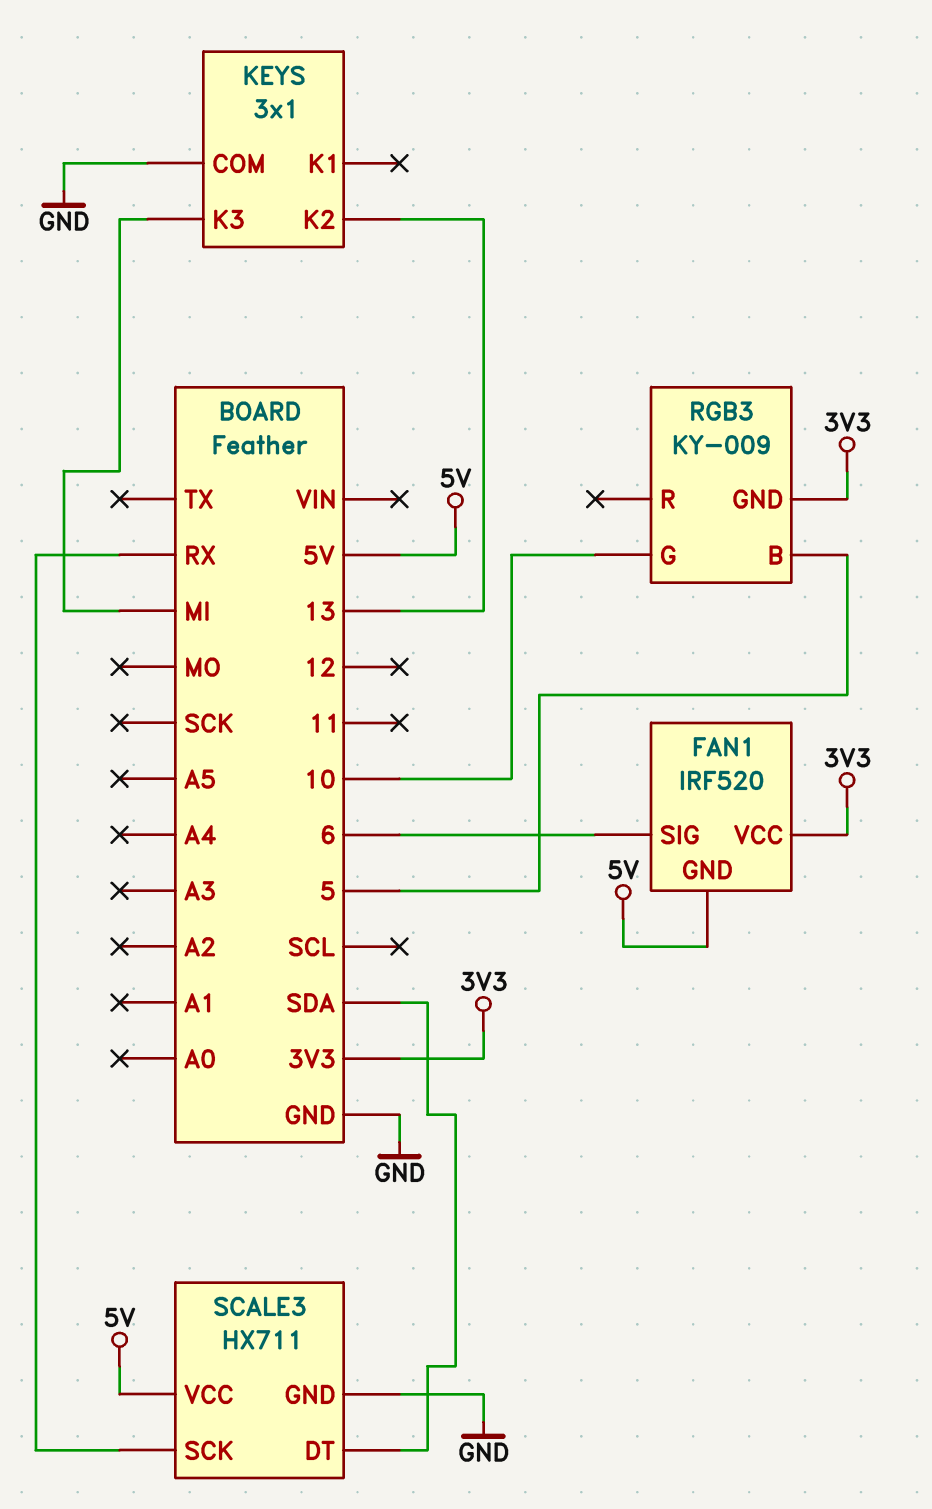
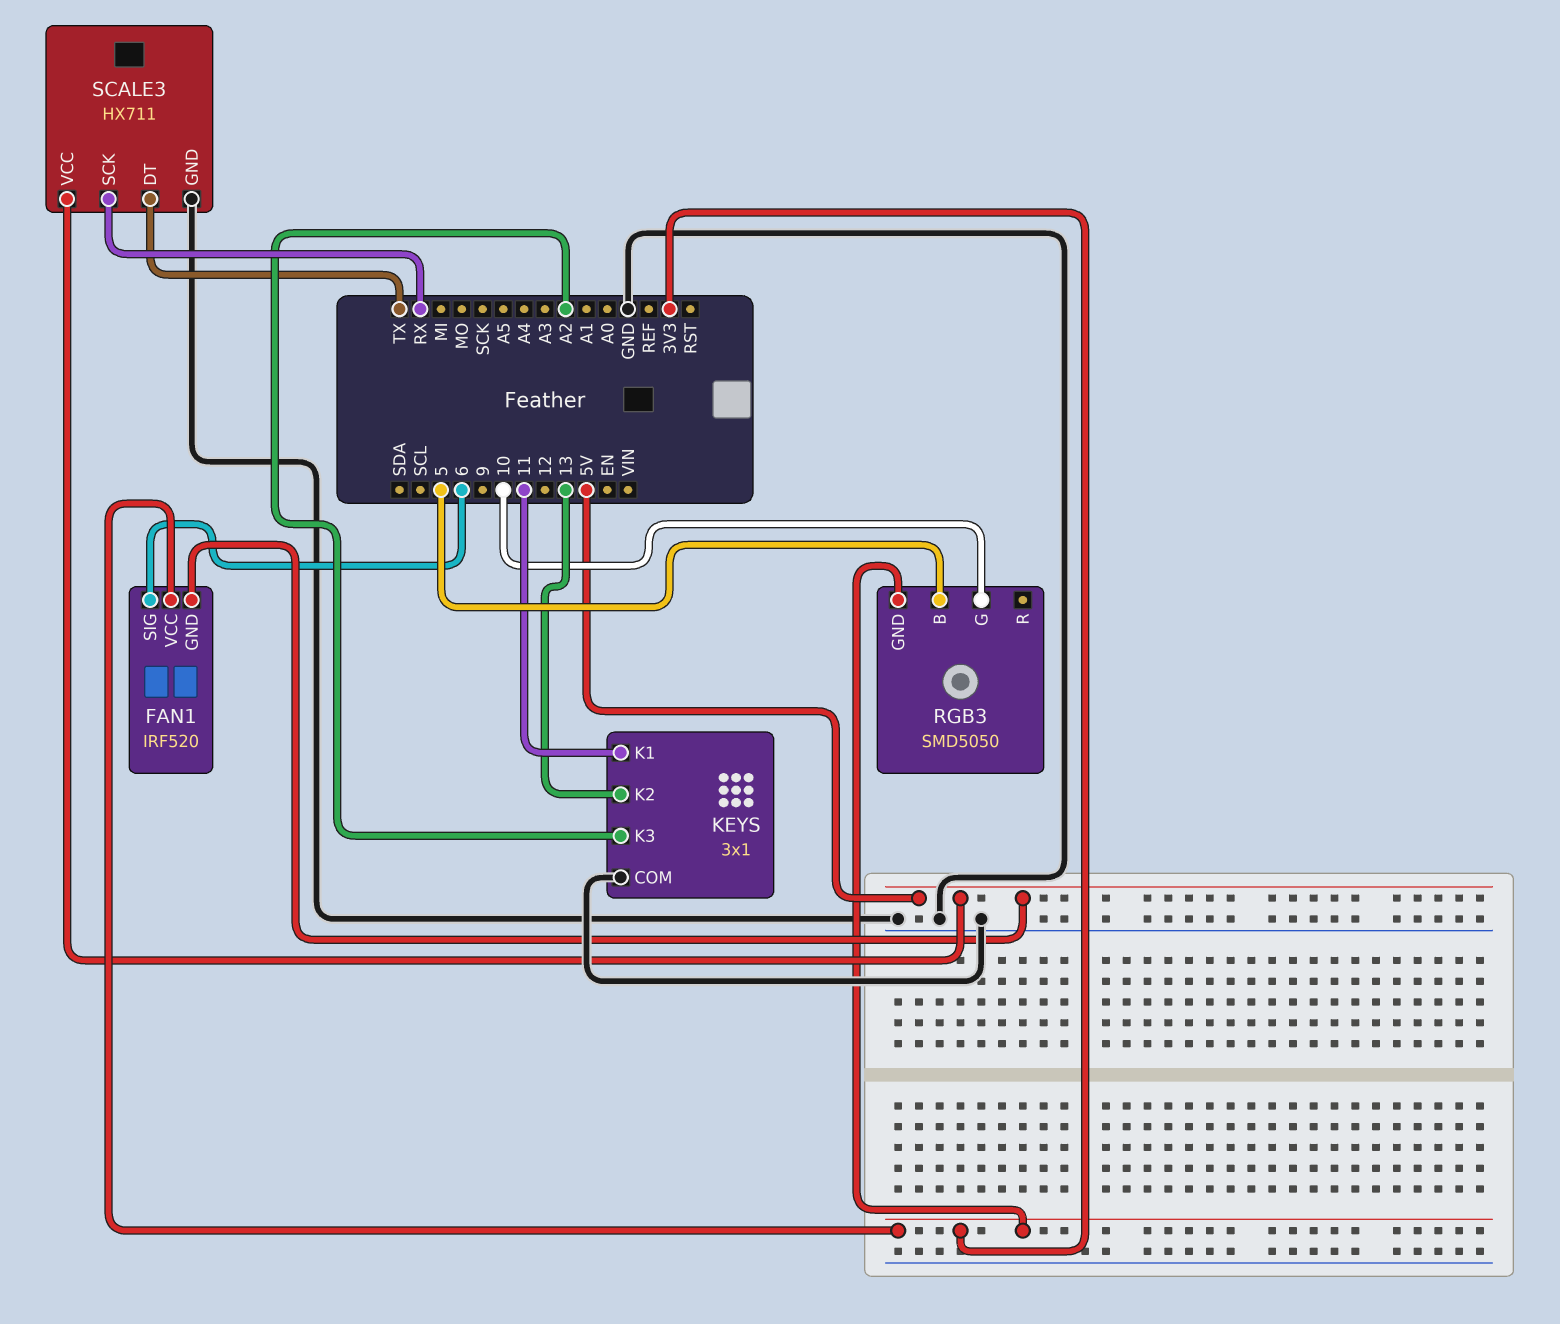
KEYS pin K1: none -> 11
KEYS pin K3: MI -> A2
RGB3: KY-009 -> SMD5050
SCALE3 pin DT: SDA -> TX

